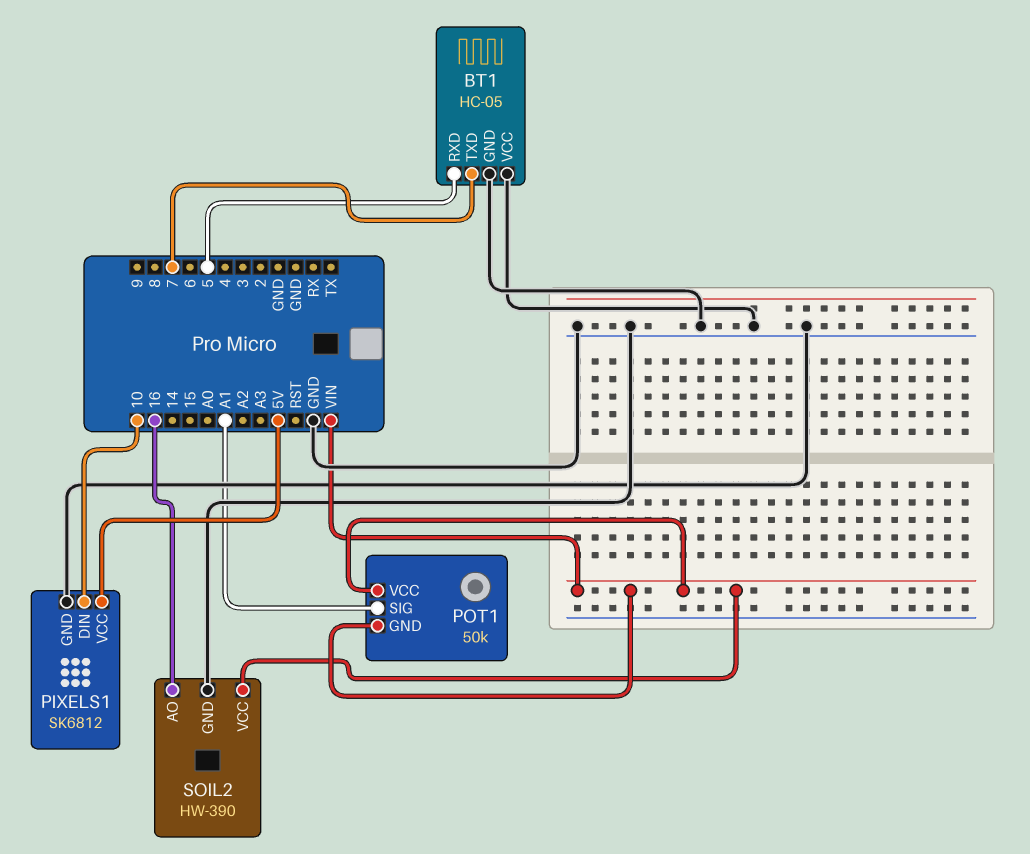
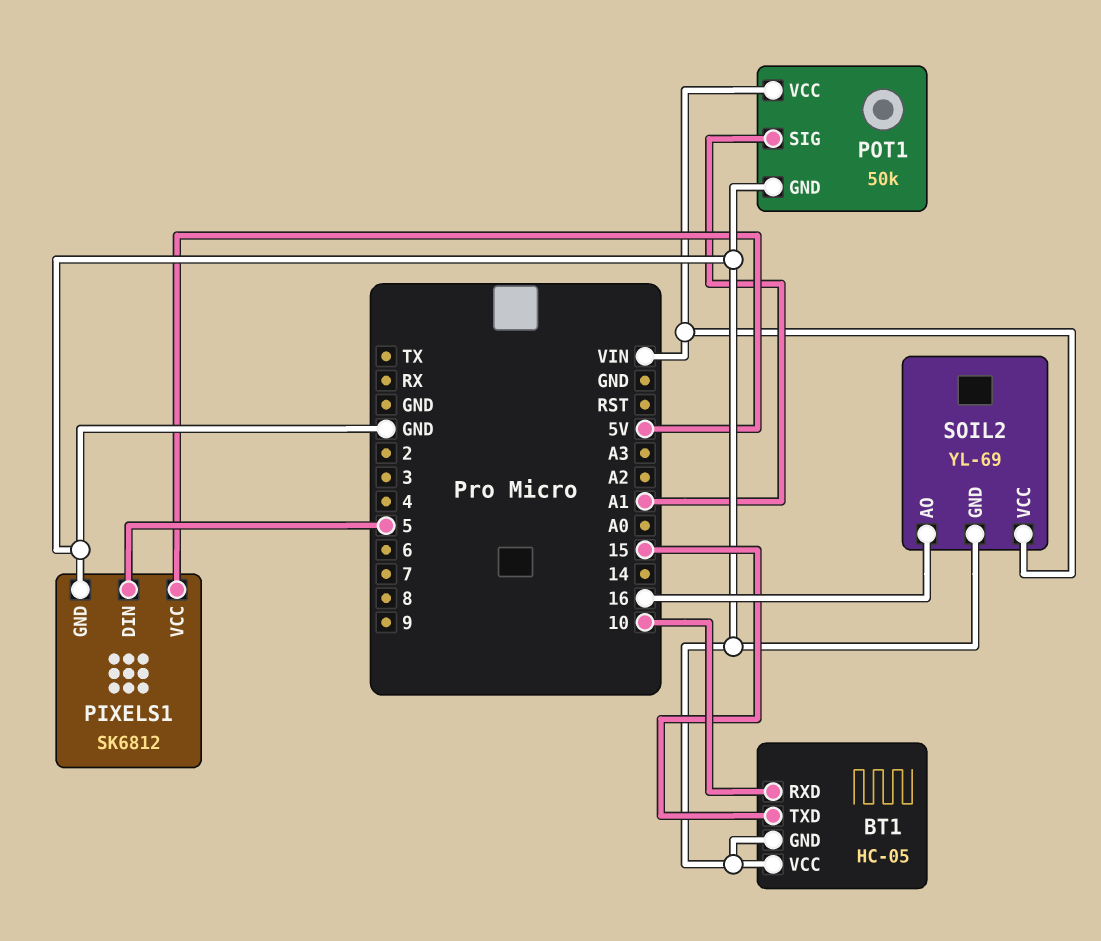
BT1 pin RXD: 5 -> 10
BT1 pin TXD: 7 -> 15
PIXELS1 pin DIN: 10 -> 5
POT1 pin GND: VIN -> GND
SOIL2: HW-390 -> YL-69

